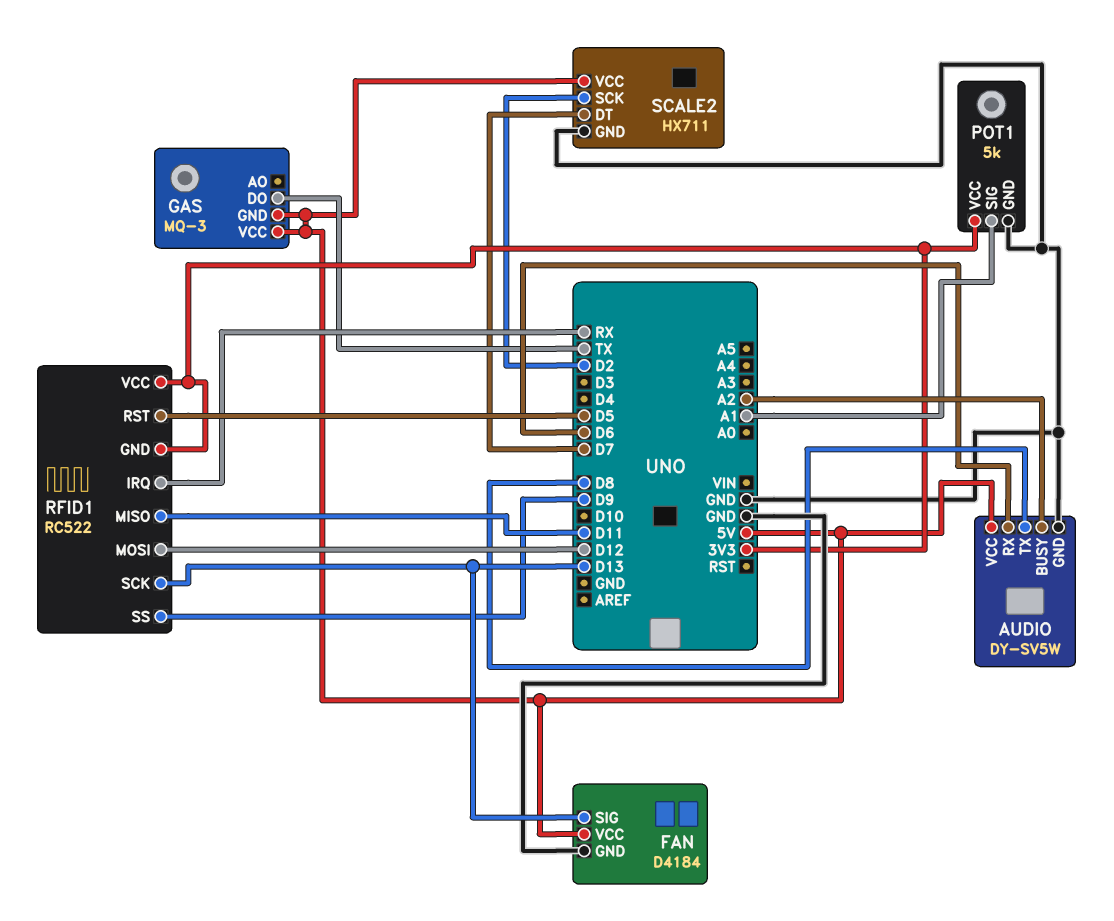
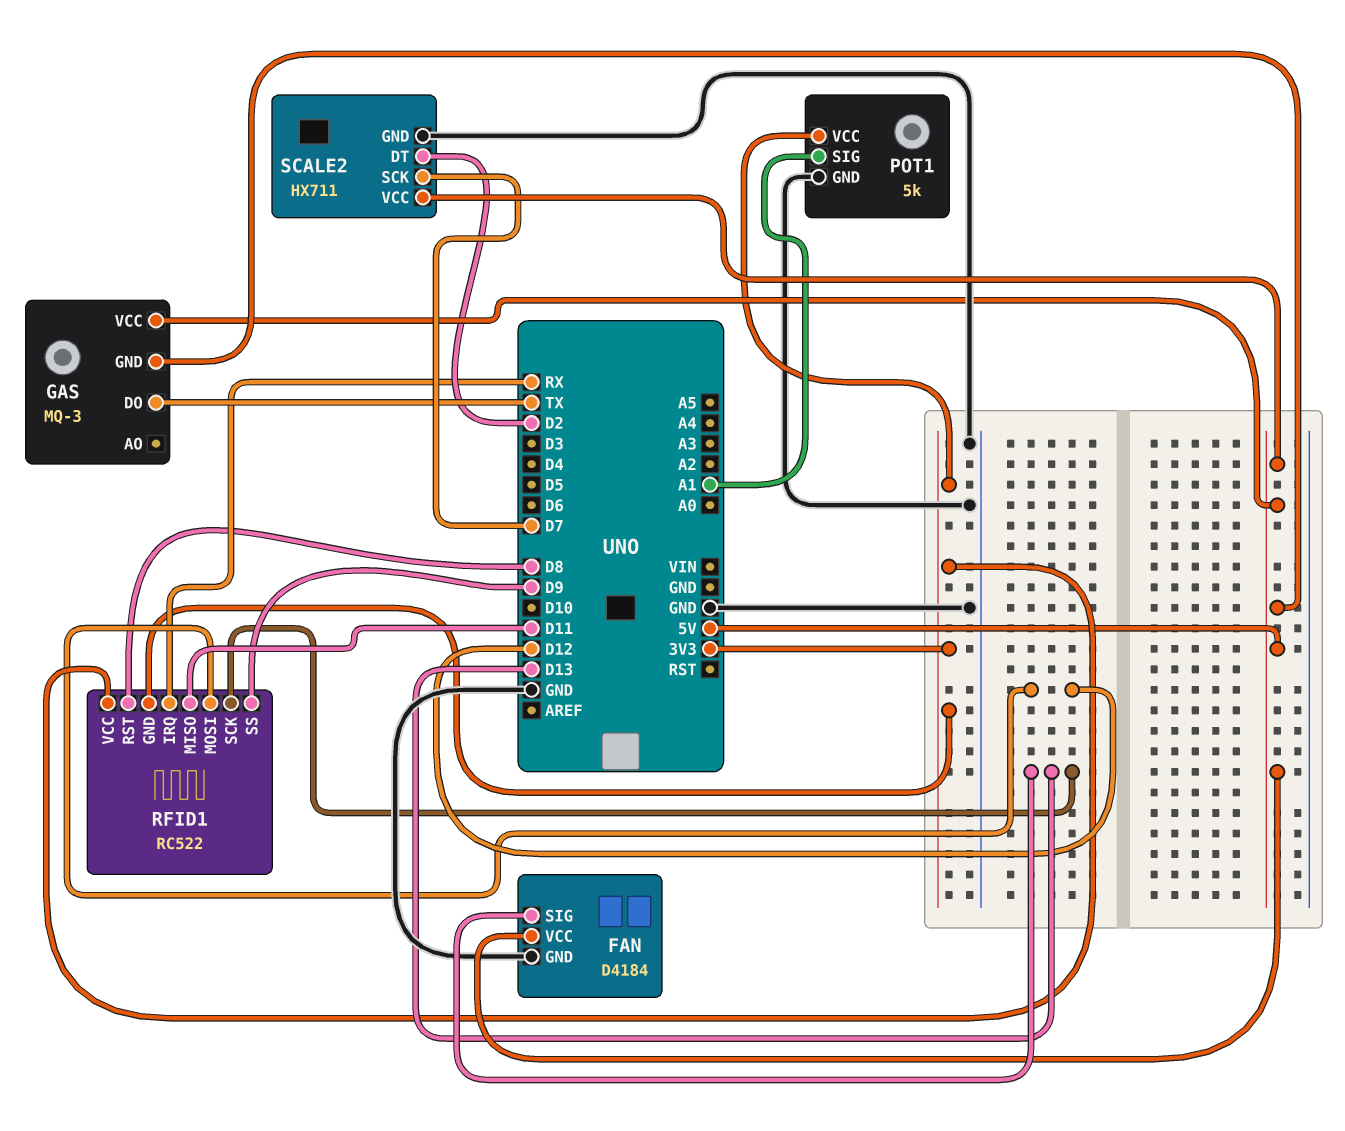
AUDIO: DY-SV5W -> none
AUDIO pin BUSY: A2 -> none
AUDIO pin GND: GND -> none
AUDIO pin RX: D6 -> none
AUDIO pin TX: D8 -> none
AUDIO pin VCC: 5V -> none
RFID1 pin RST: D5 -> D8
SCALE2 pin DT: D7 -> D2
SCALE2 pin SCK: D2 -> D7

